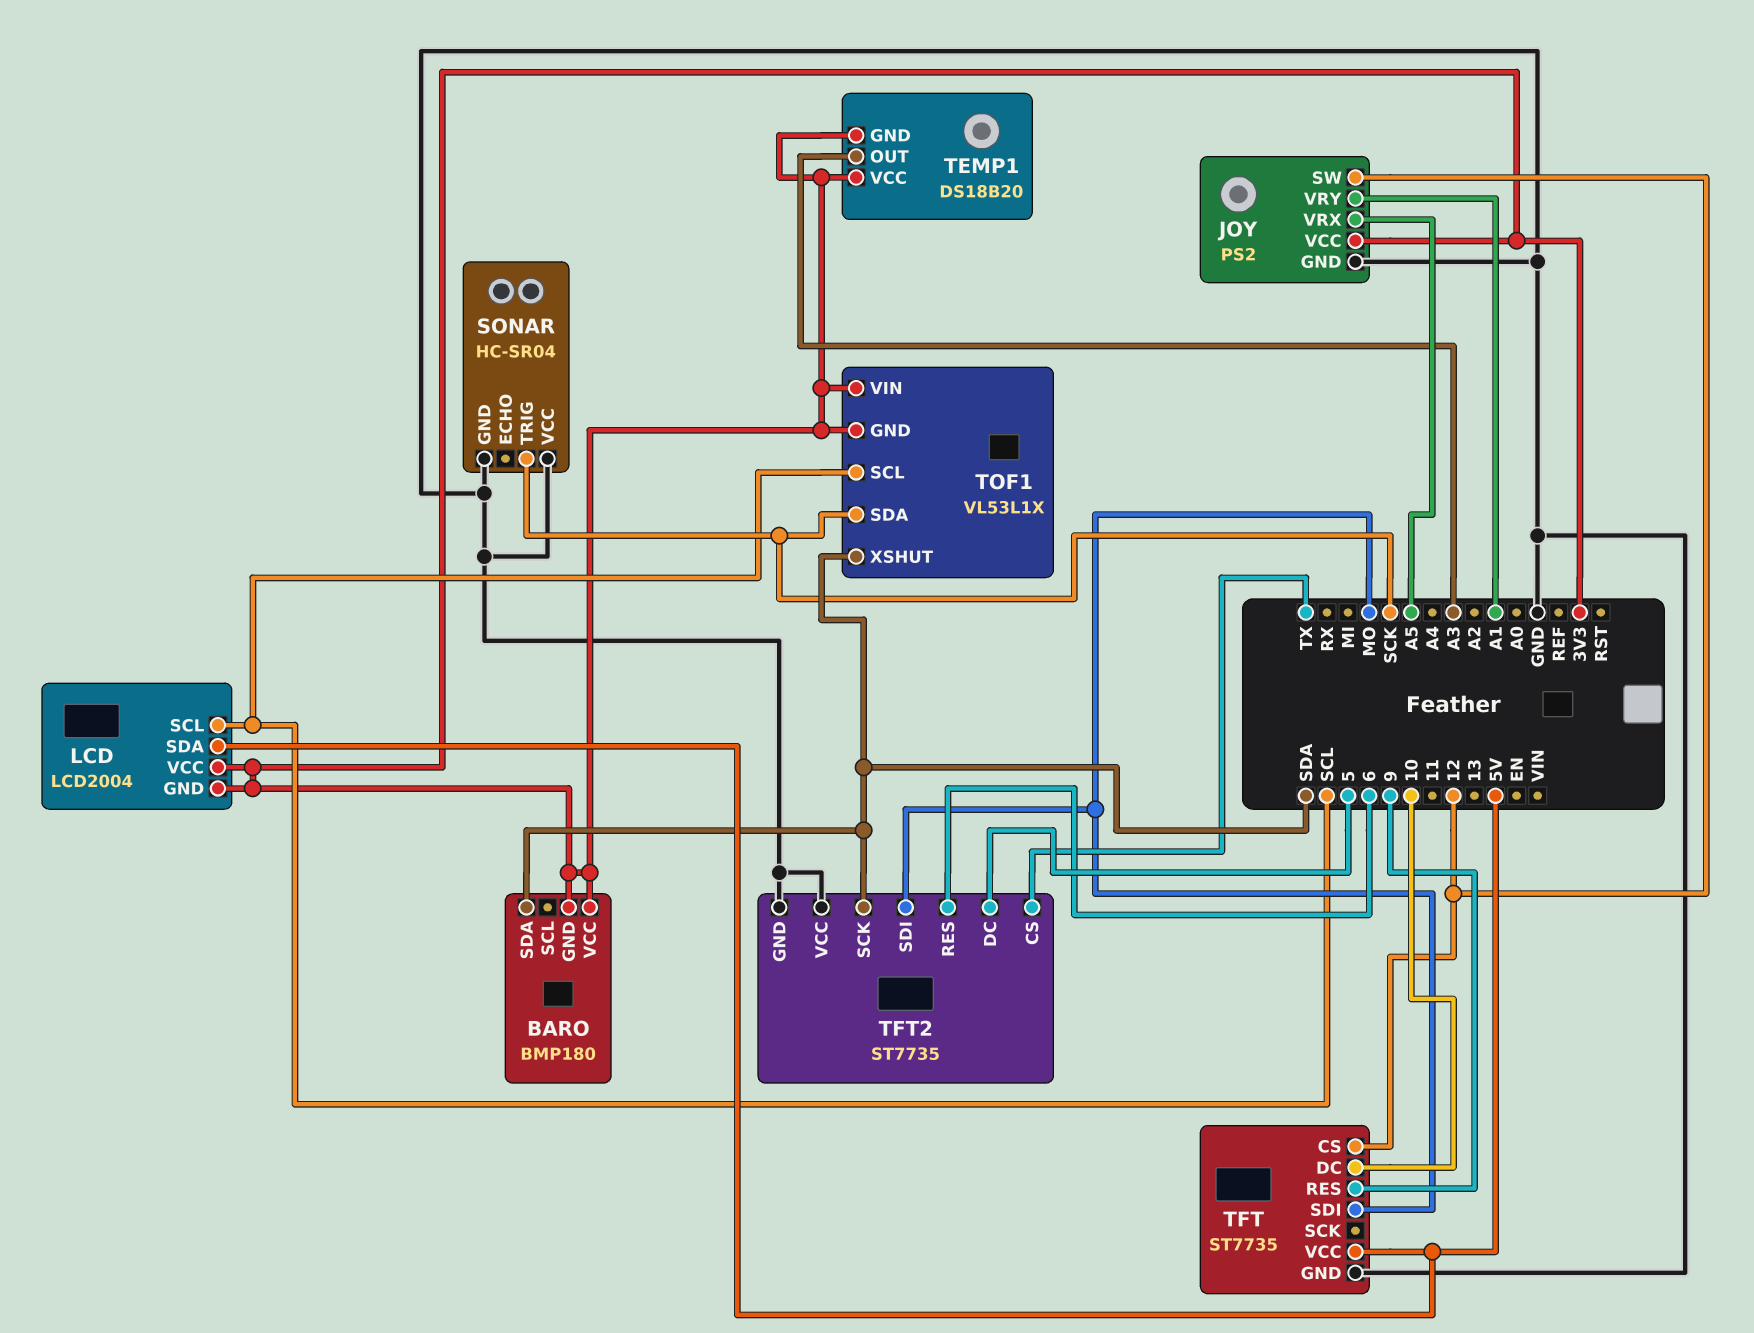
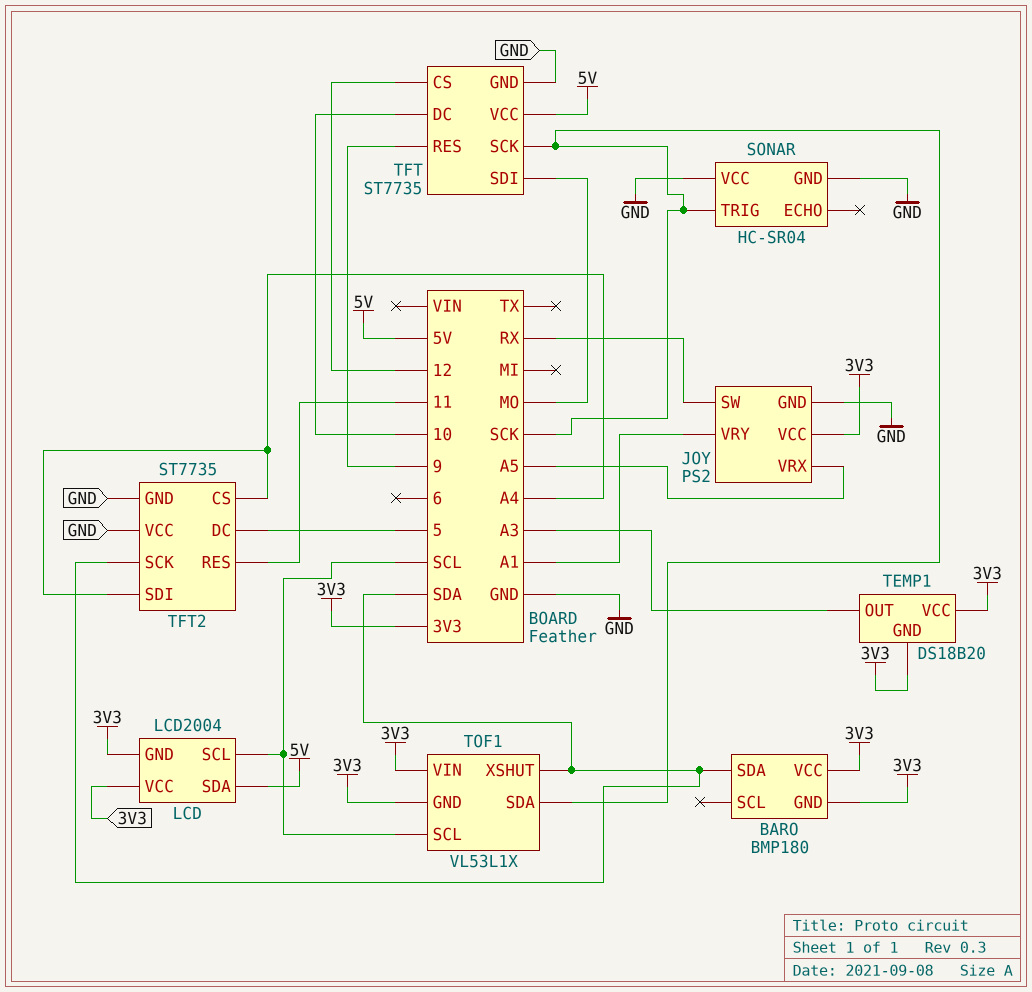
JOY pin SW: 12 -> RX
TFT pin SCK: none -> SCK
TFT2 pin CS: TX -> A4
TFT2 pin RES: 6 -> 11
TFT2 pin SDI: MO -> A4

